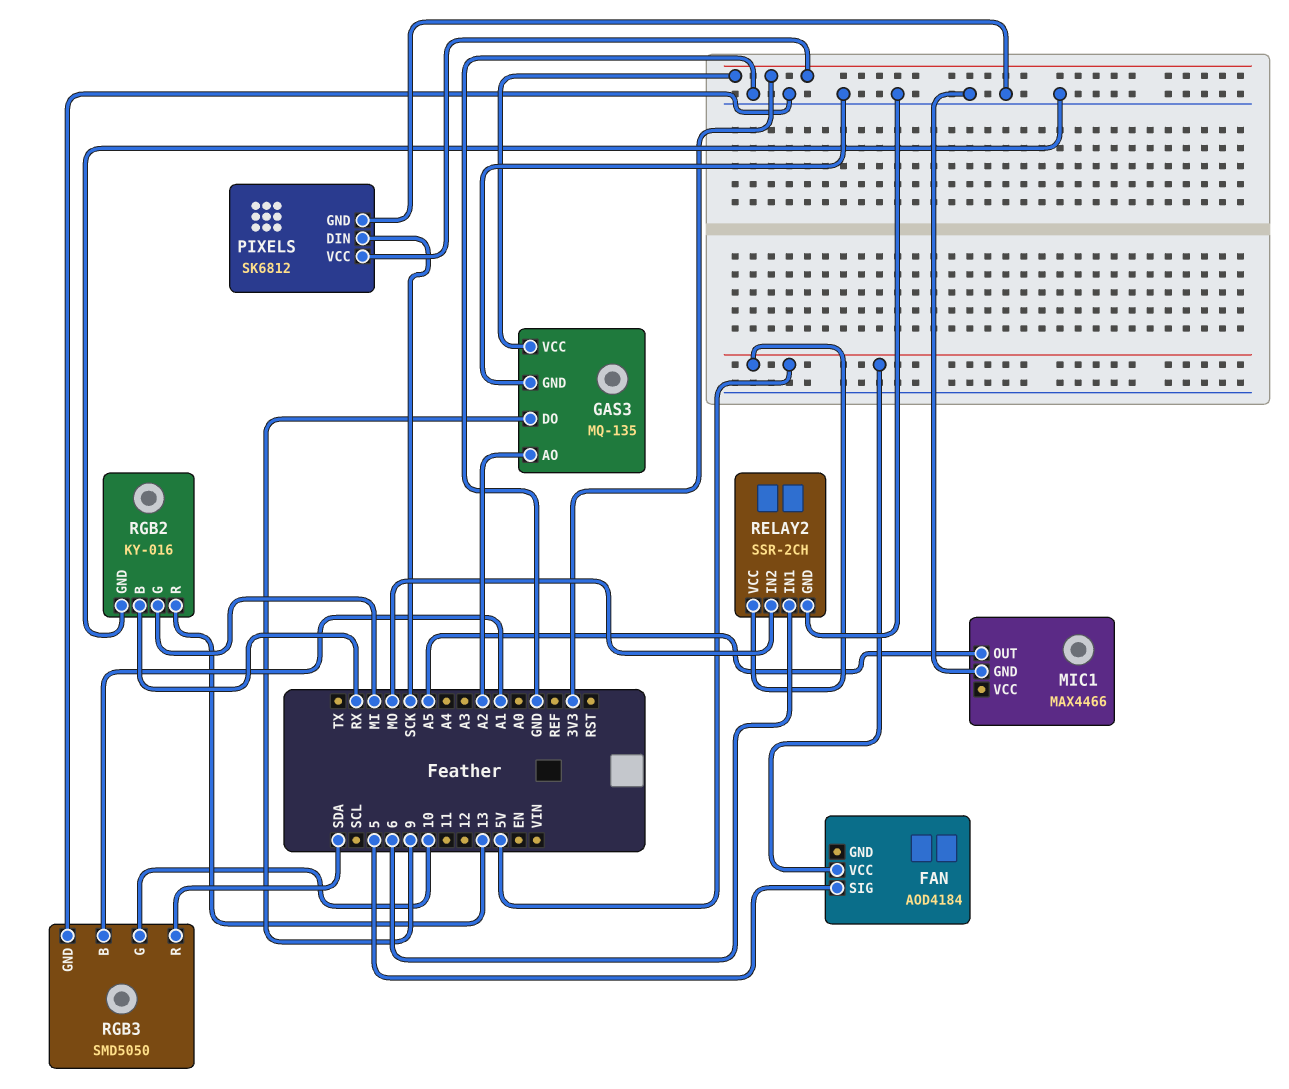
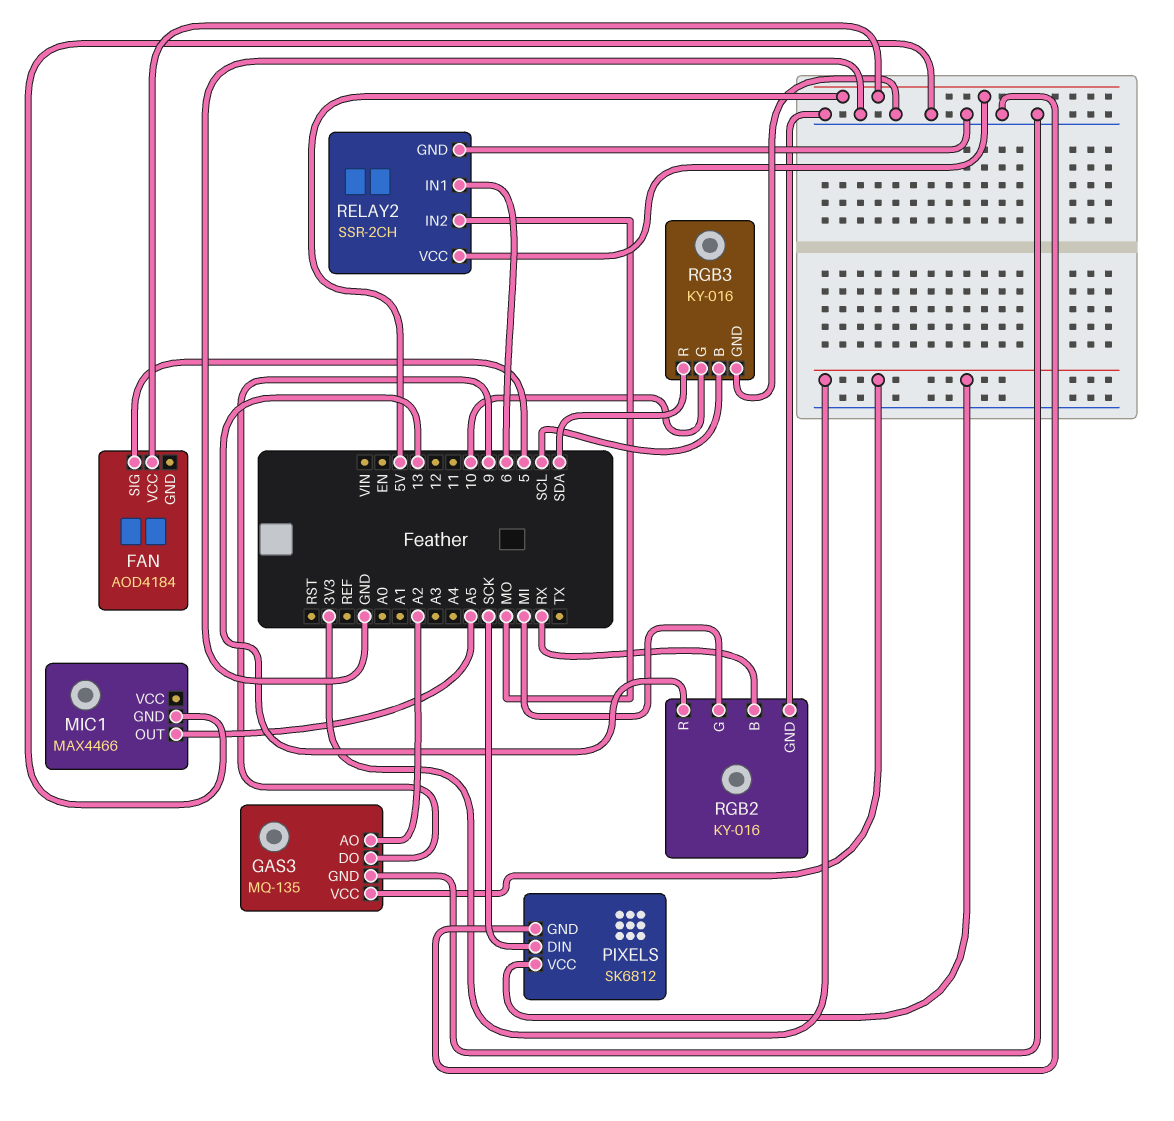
RGB3: SMD5050 -> KY-016
RGB3 pin B: A1 -> SCL

